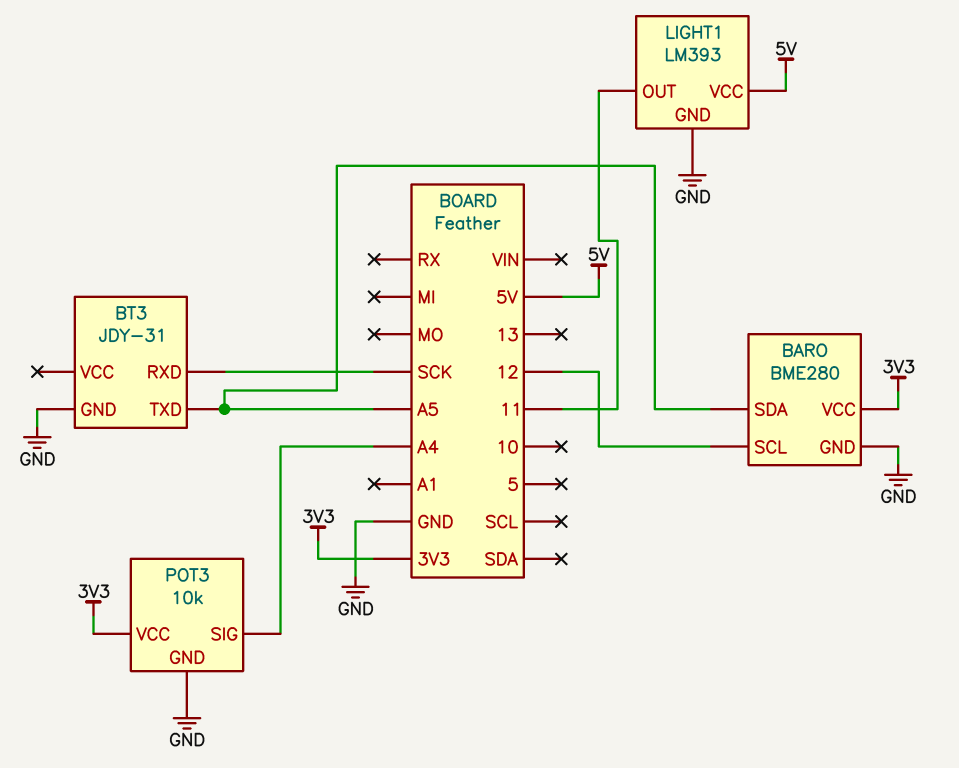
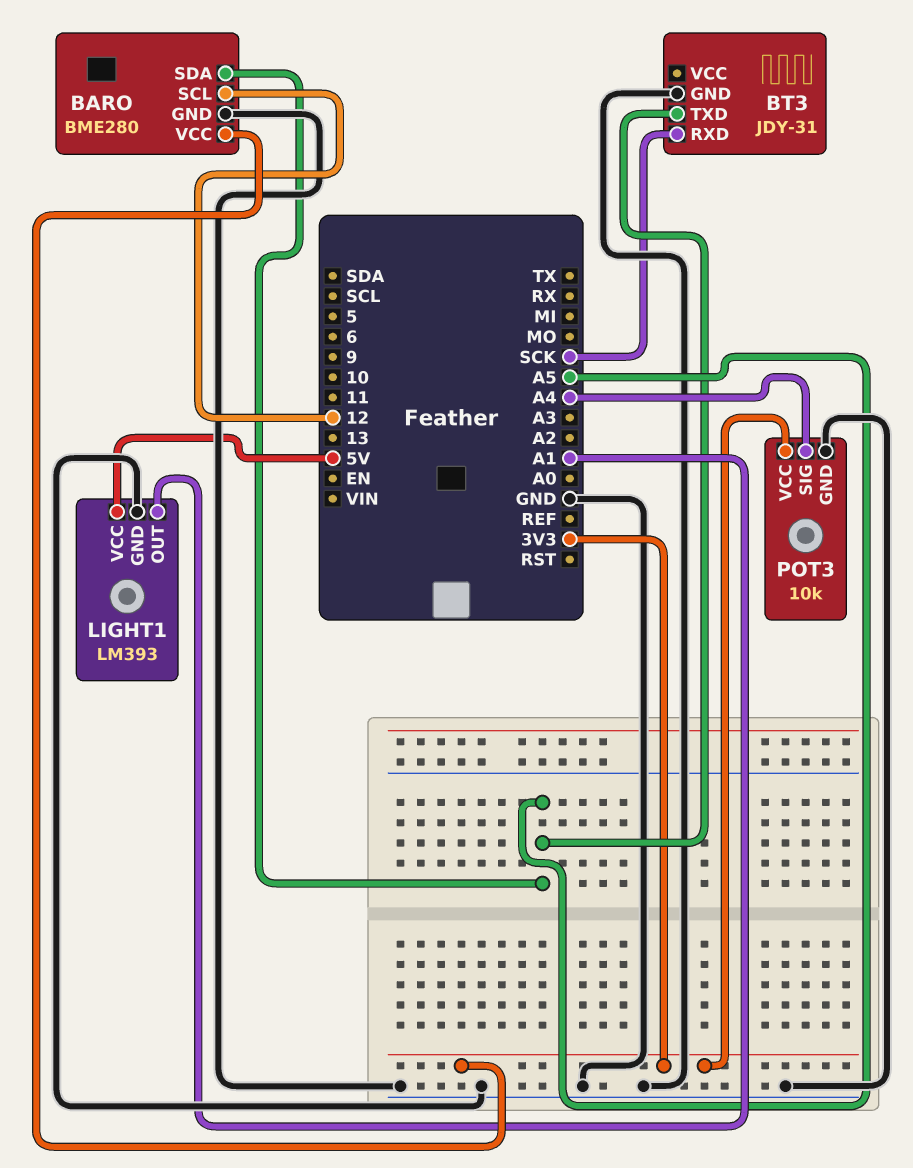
LIGHT1 pin OUT: 11 -> A1

